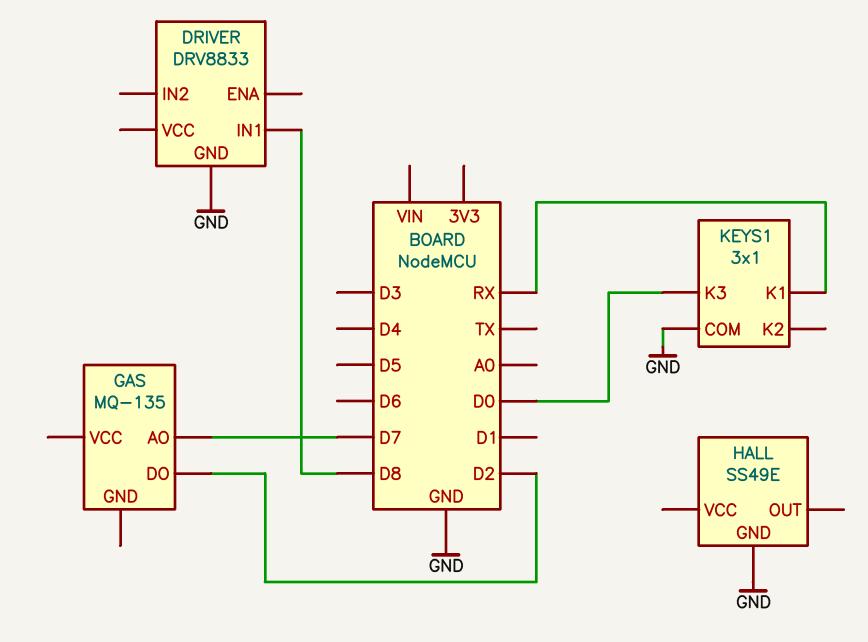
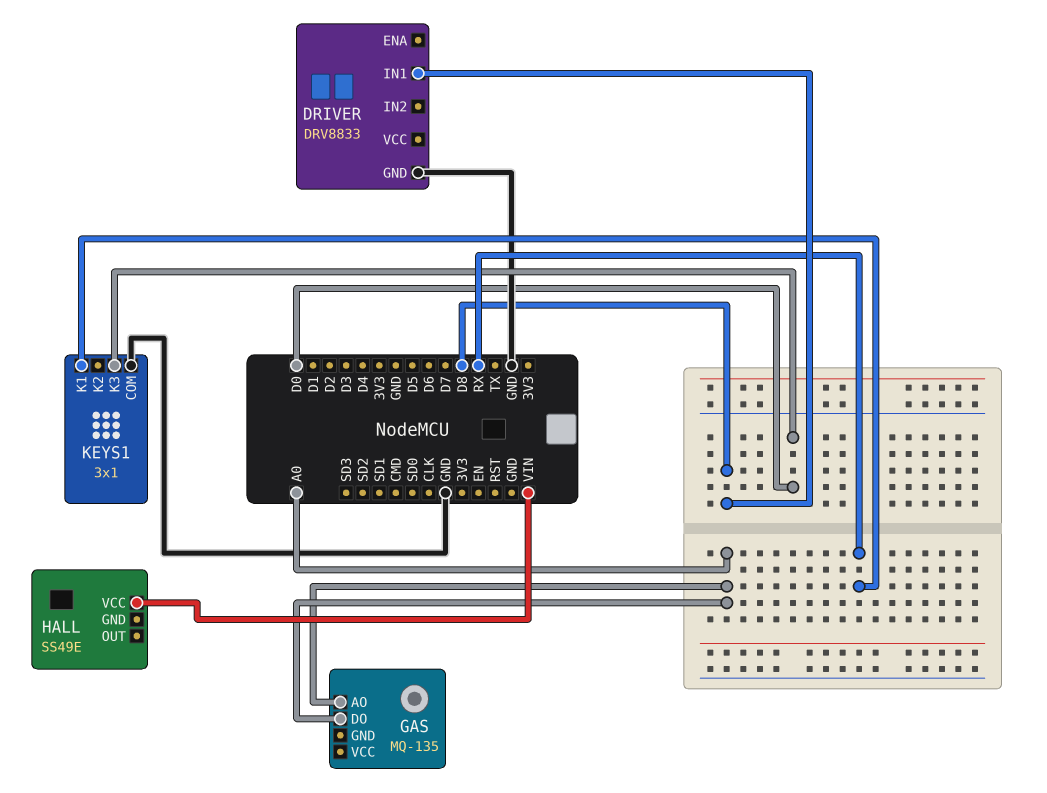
GAS pin AO: D7 -> A0
GAS pin DO: D2 -> A0
HALL pin GND: GND -> none
HALL pin VCC: none -> VIN

